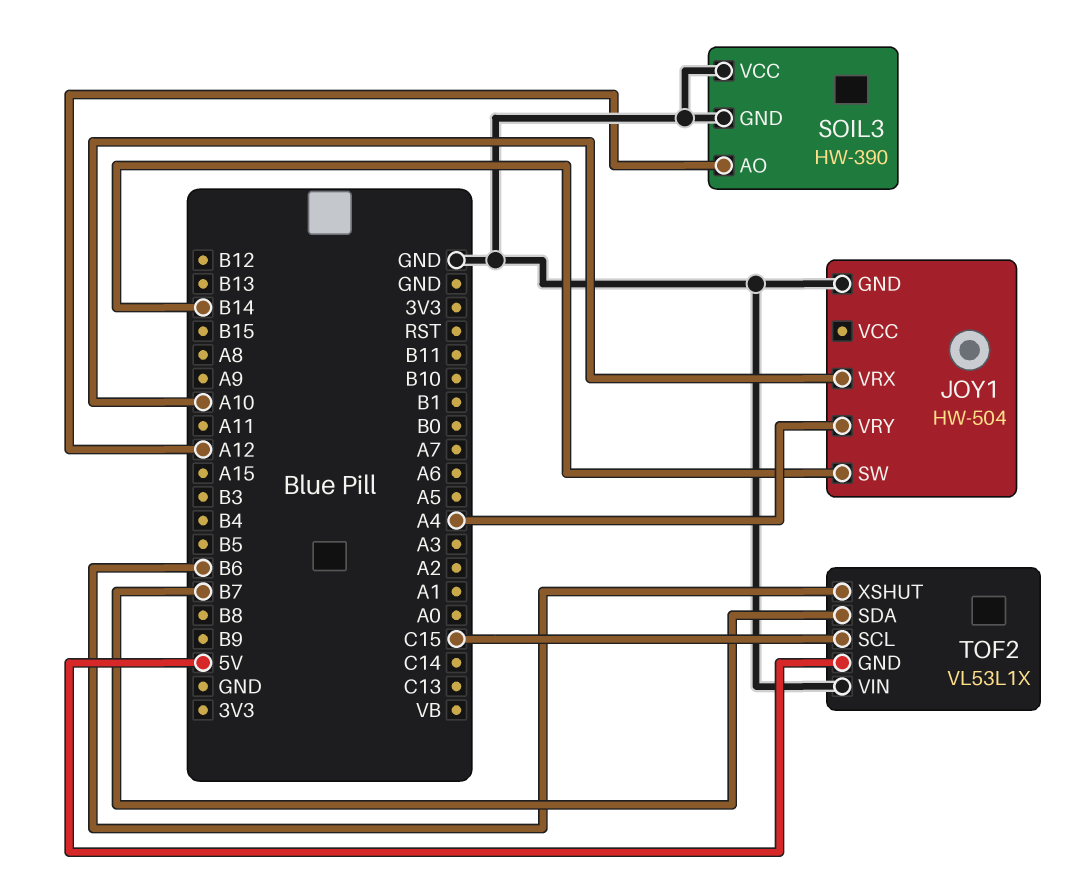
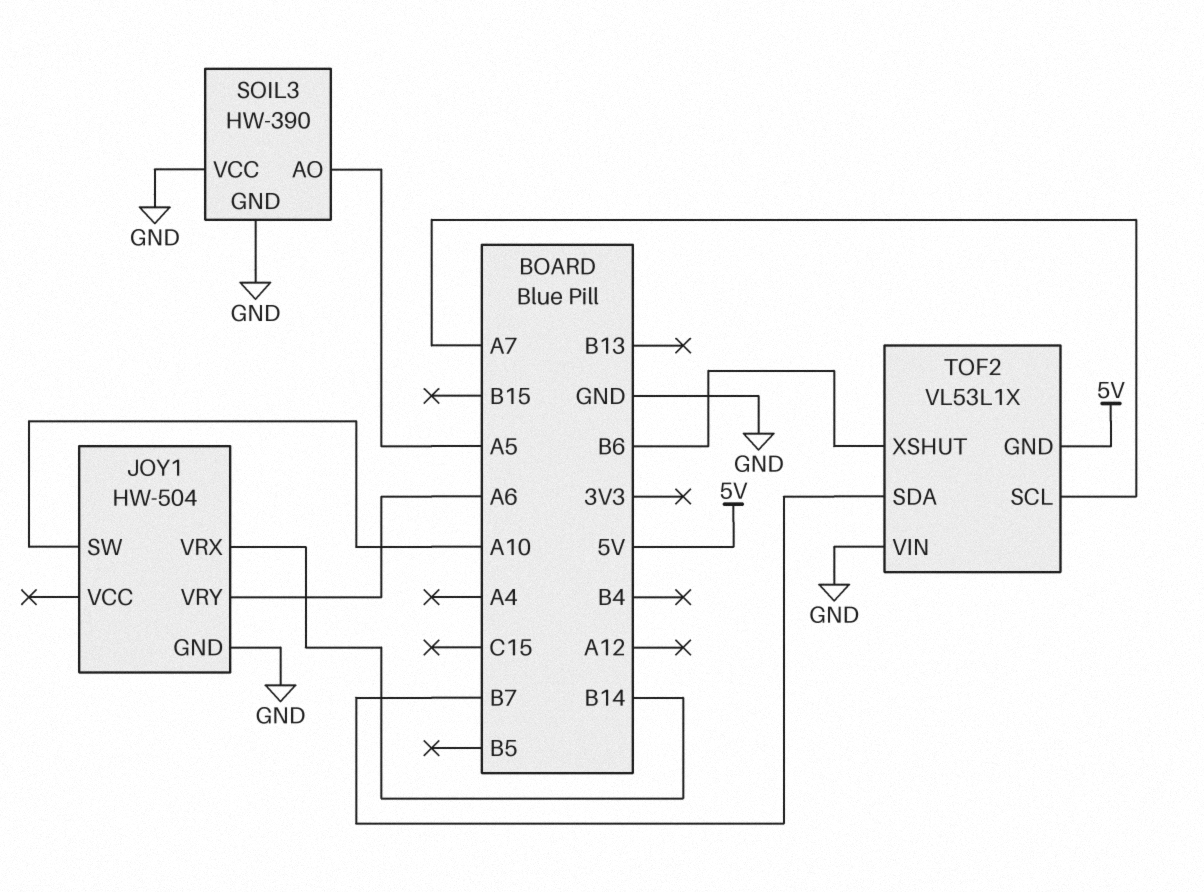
JOY1 pin SW: B14 -> A10
JOY1 pin VRX: A10 -> B14
JOY1 pin VRY: A4 -> A6
SOIL3 pin AO: A12 -> A5
TOF2 pin SCL: C15 -> A7

